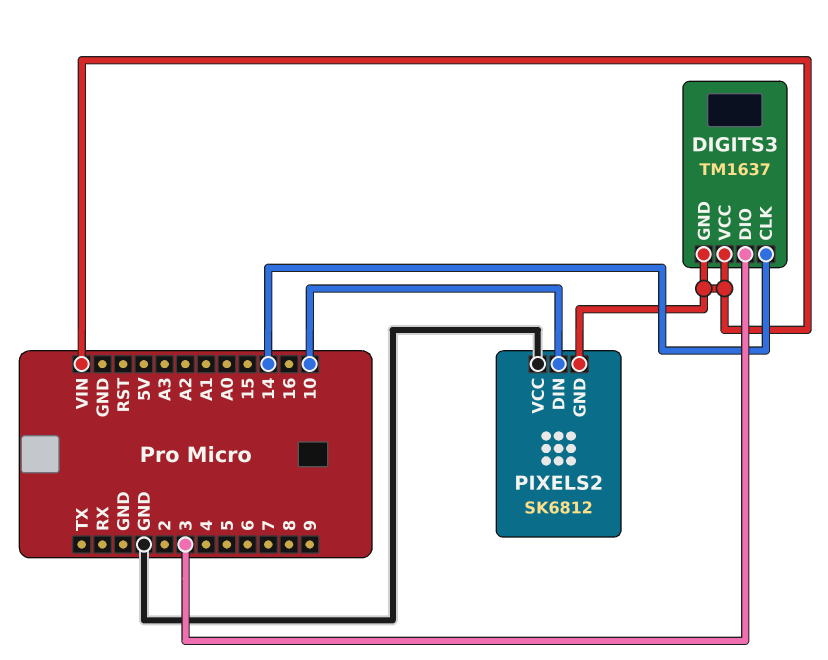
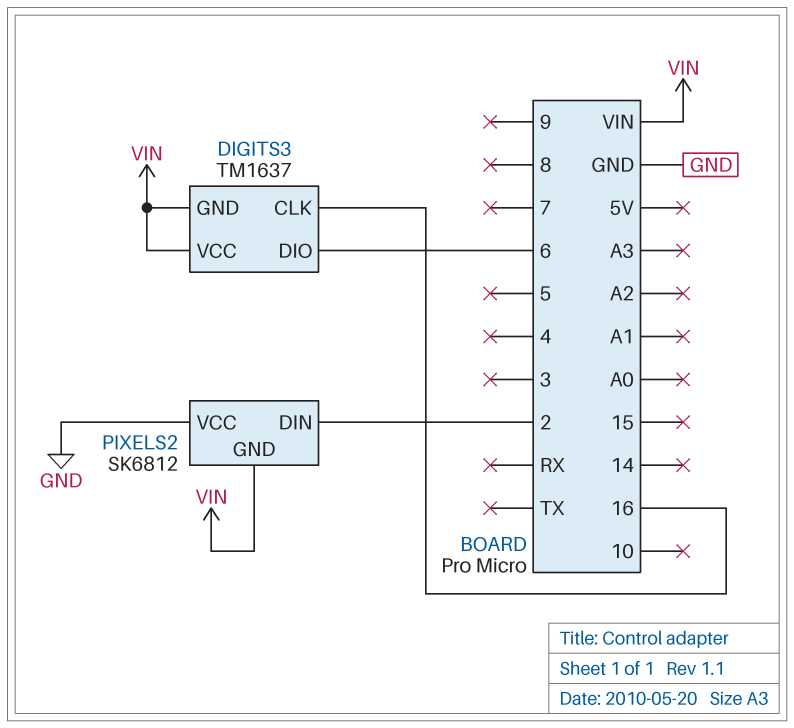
DIGITS3 pin CLK: 14 -> 16
DIGITS3 pin DIO: 3 -> 6
PIXELS2 pin DIN: 10 -> 2

